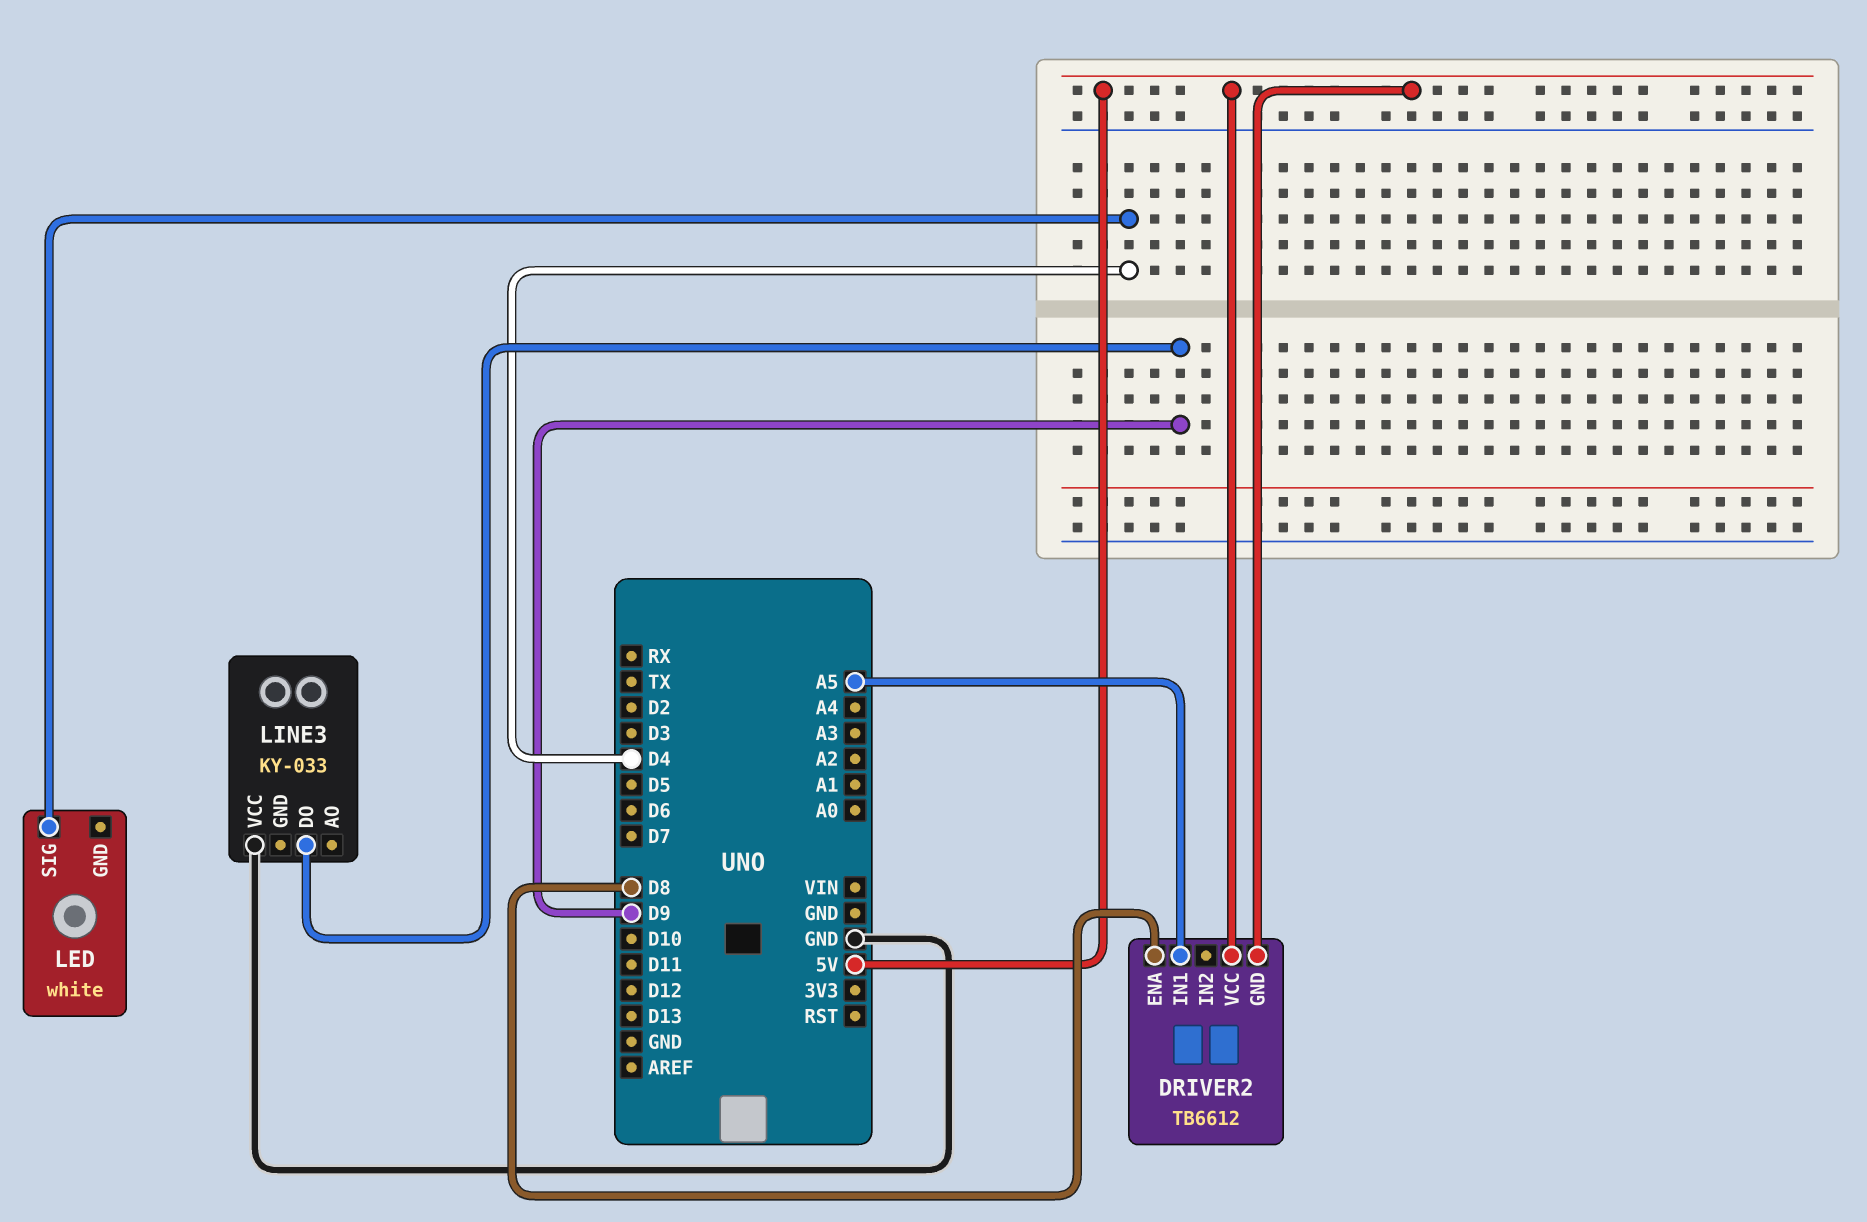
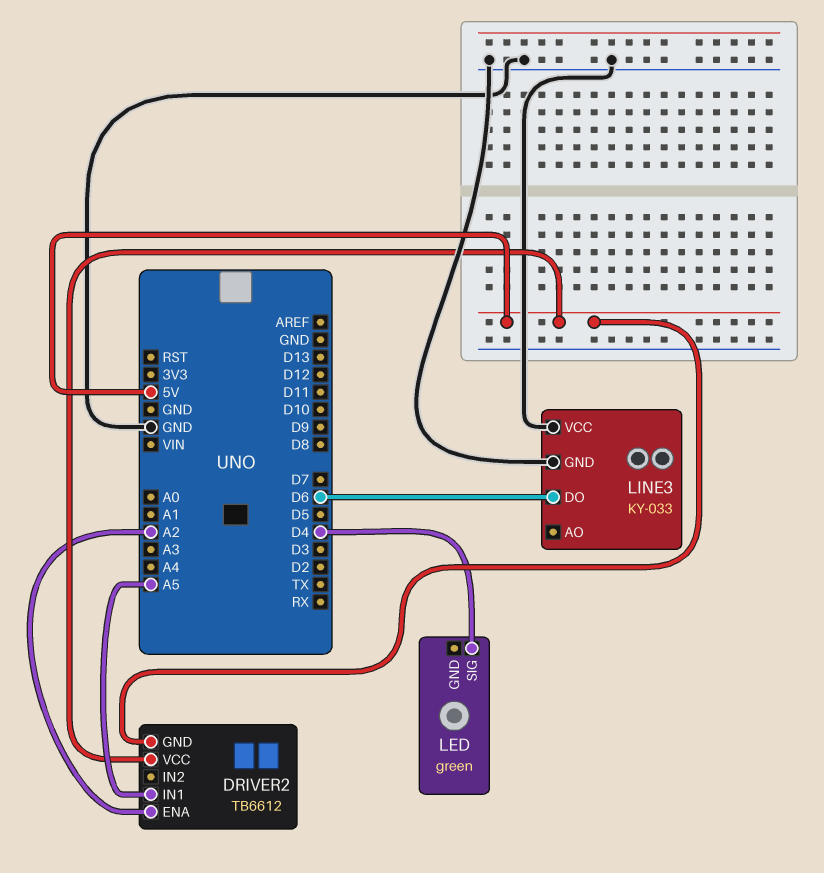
DRIVER2 pin ENA: D8 -> A2
LED: white -> green
LINE3 pin DO: D9 -> D6
LINE3 pin GND: none -> GND

